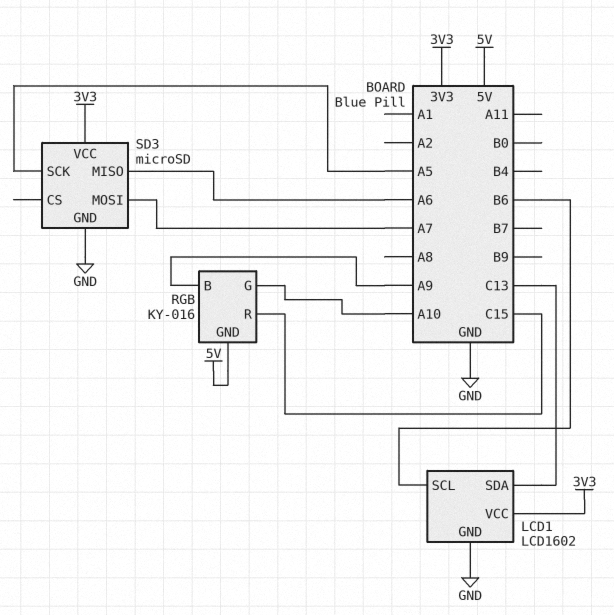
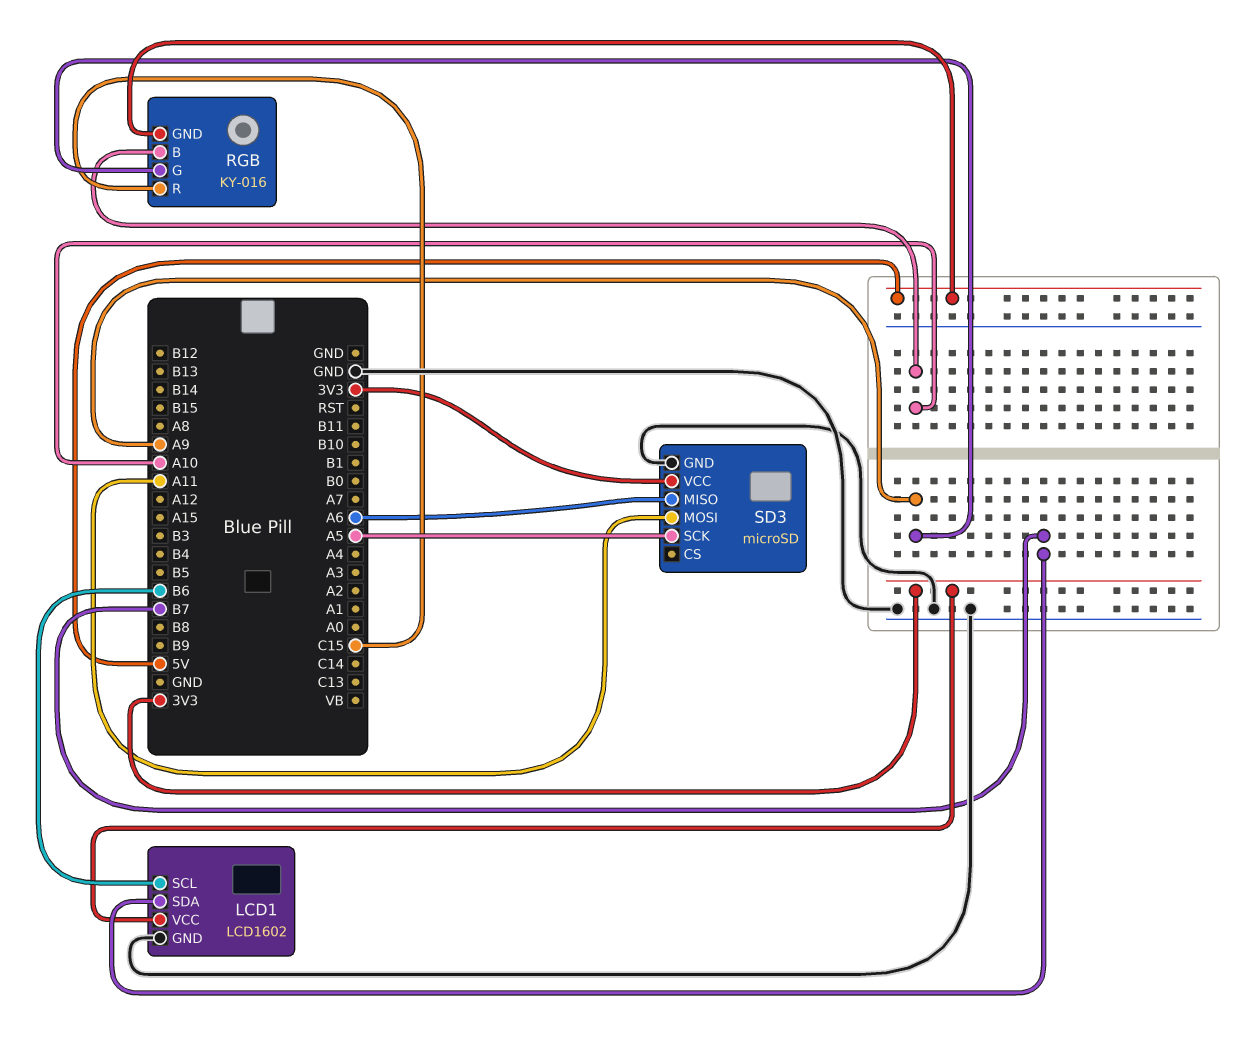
LCD1 pin SDA: C13 -> B7
RGB pin B: A9 -> A10
RGB pin G: A10 -> A9
SD3 pin MOSI: A7 -> A11

